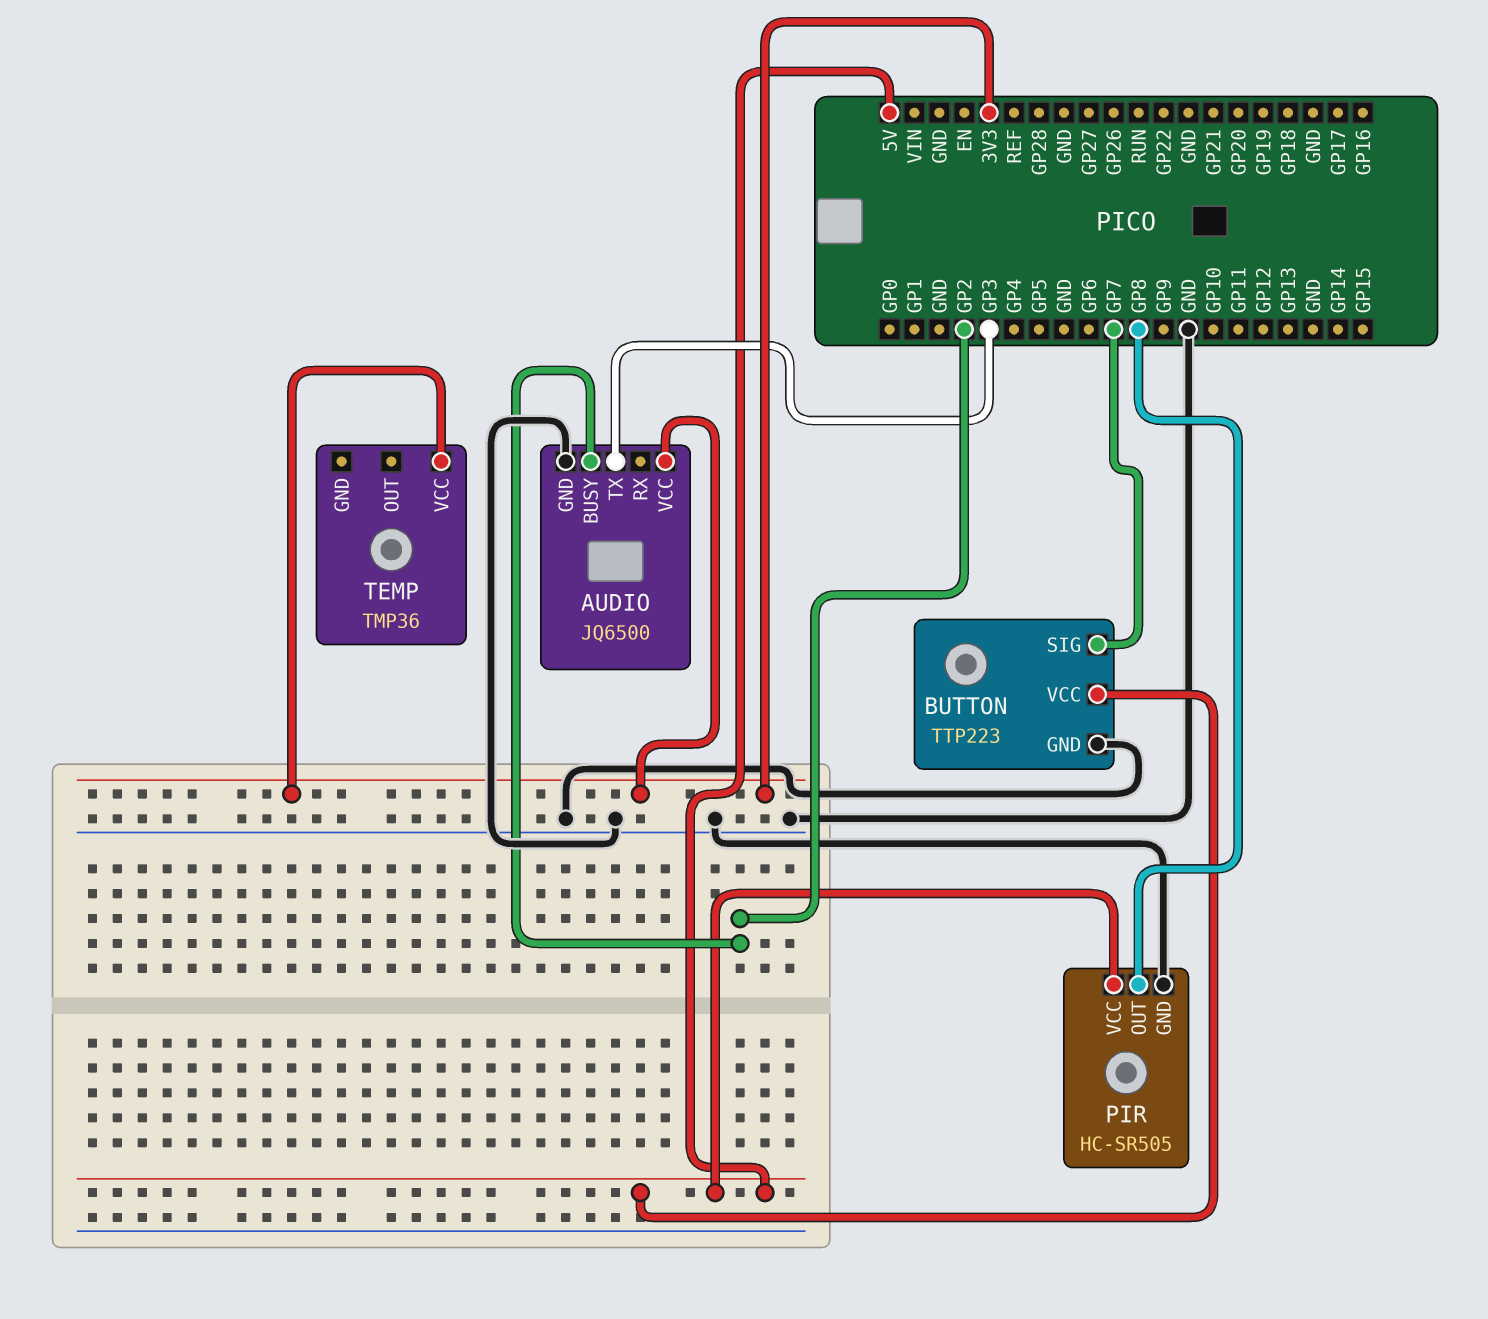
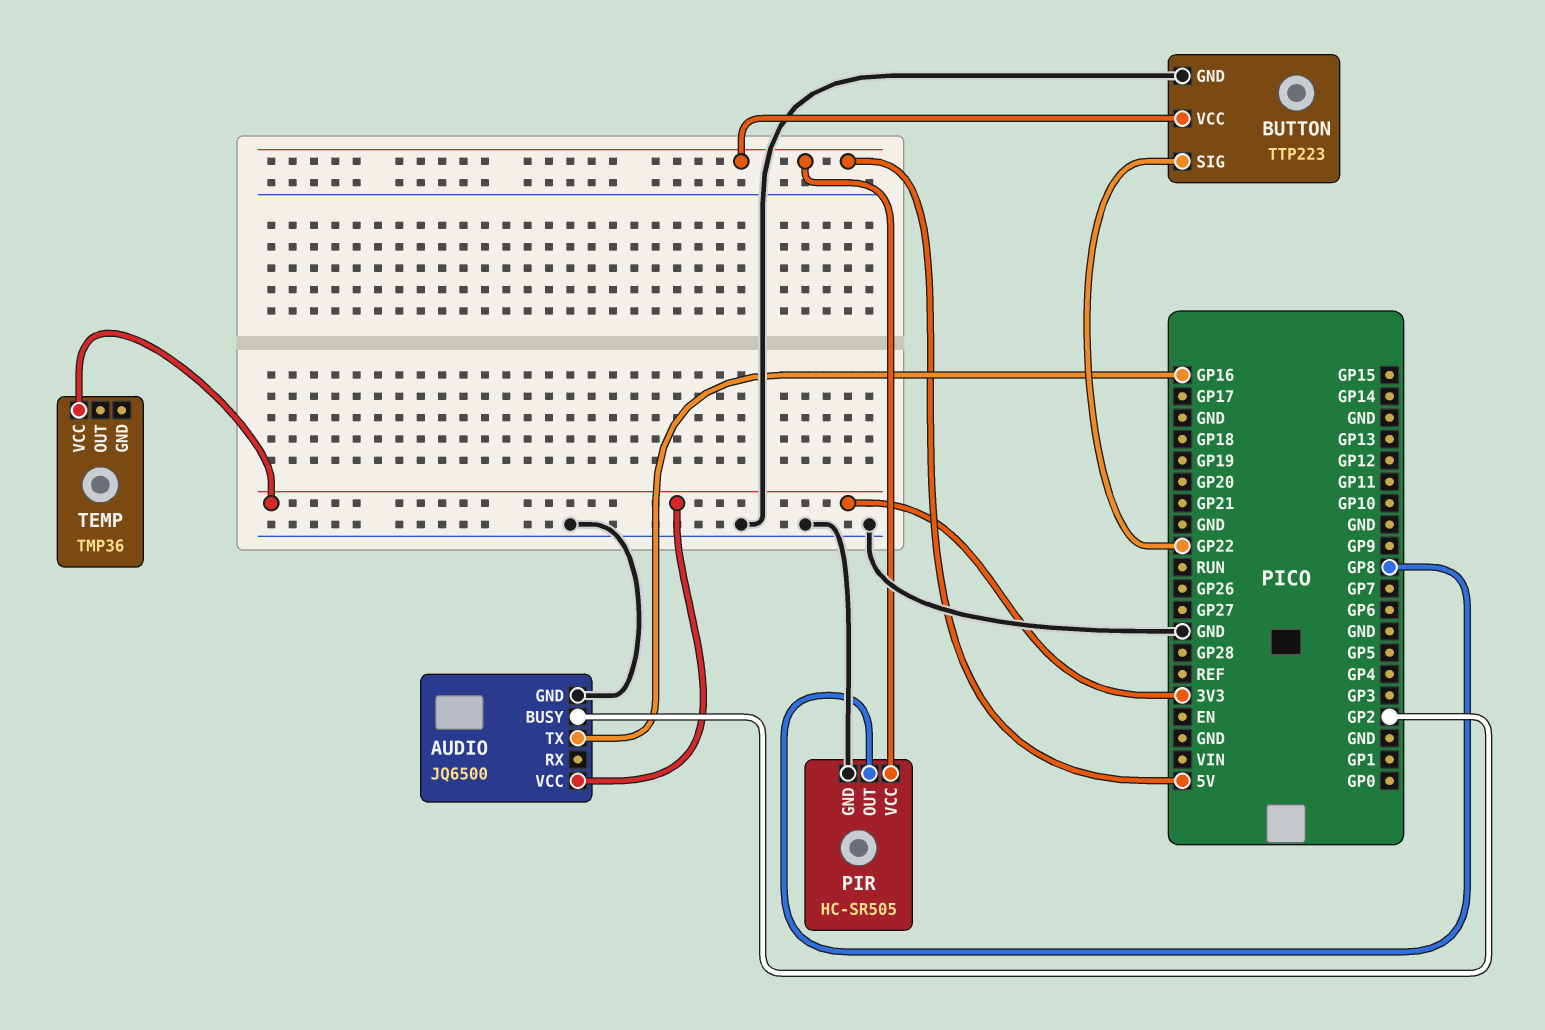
AUDIO pin TX: GP3 -> GP16
BUTTON pin SIG: GP7 -> GP22

